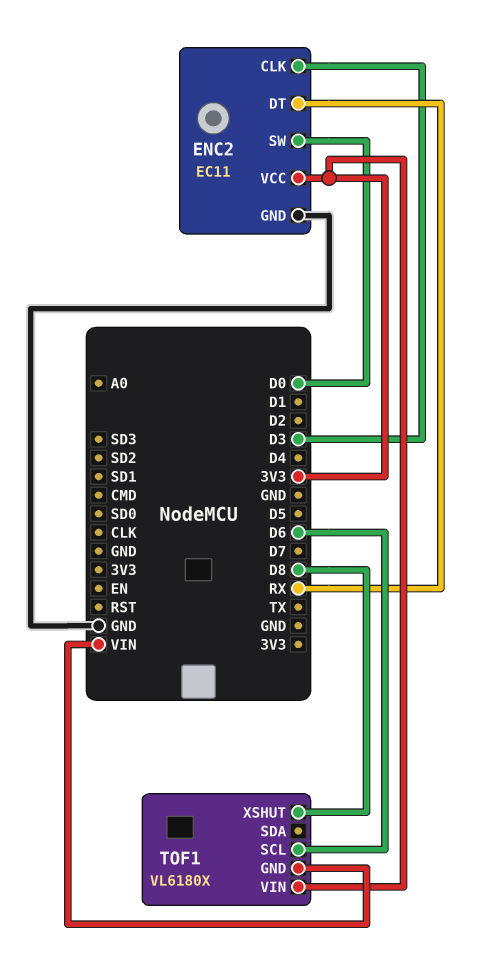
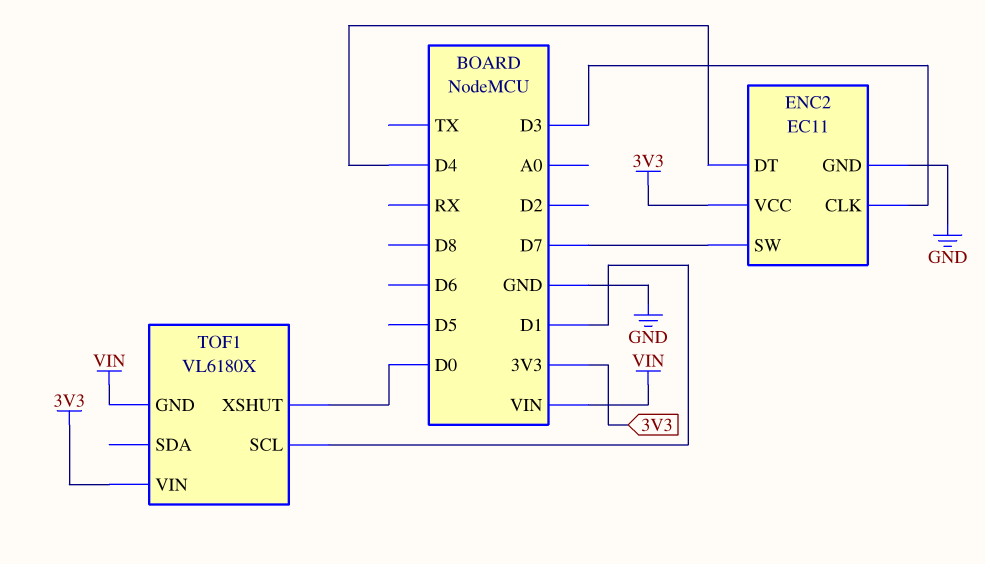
ENC2 pin DT: RX -> D4
ENC2 pin SW: D0 -> D7
TOF1 pin SCL: D6 -> D1
TOF1 pin XSHUT: D8 -> D0

